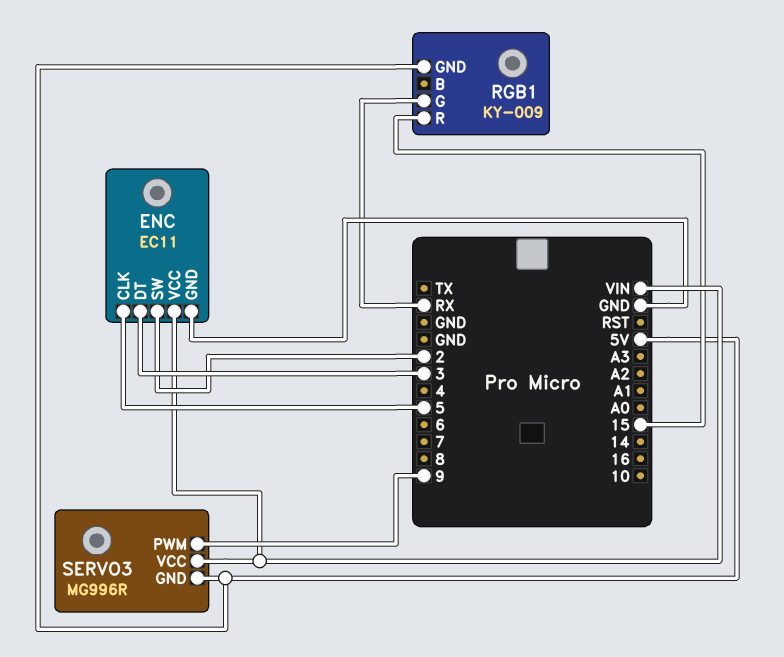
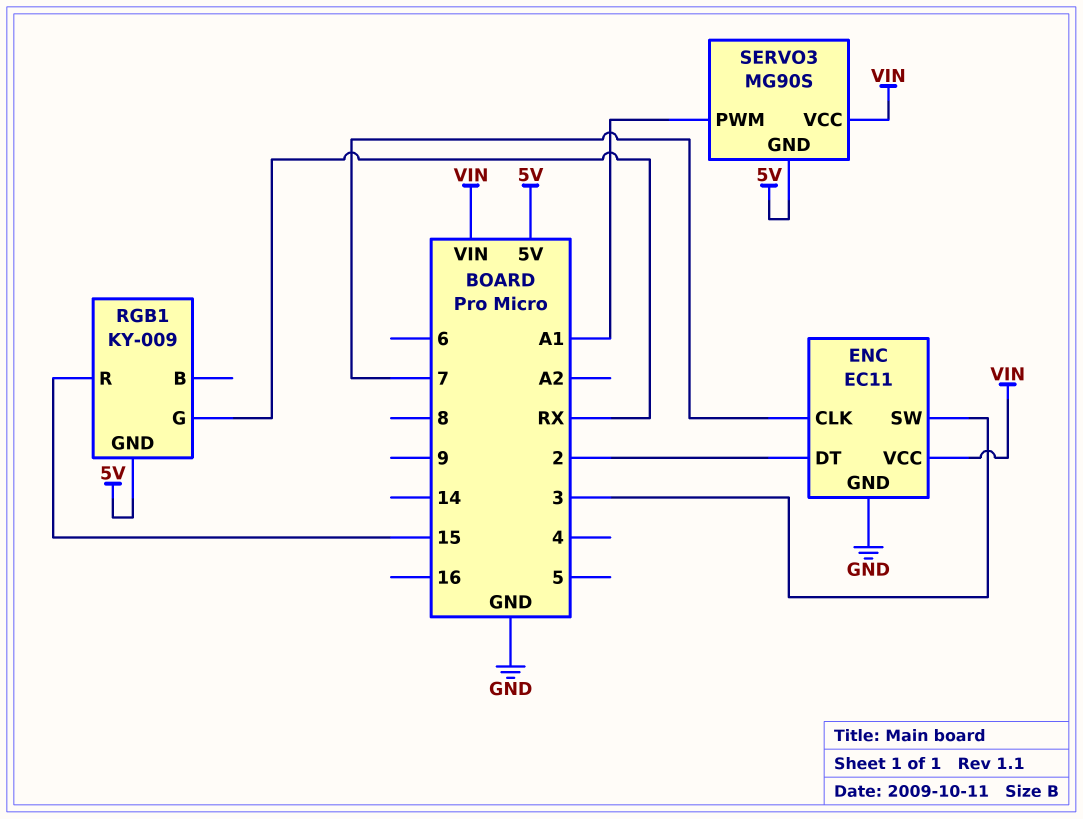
ENC pin CLK: 5 -> 7
ENC pin DT: 3 -> 2
ENC pin SW: 2 -> 3
SERVO3: MG996R -> MG90S
SERVO3 pin PWM: 9 -> A1

